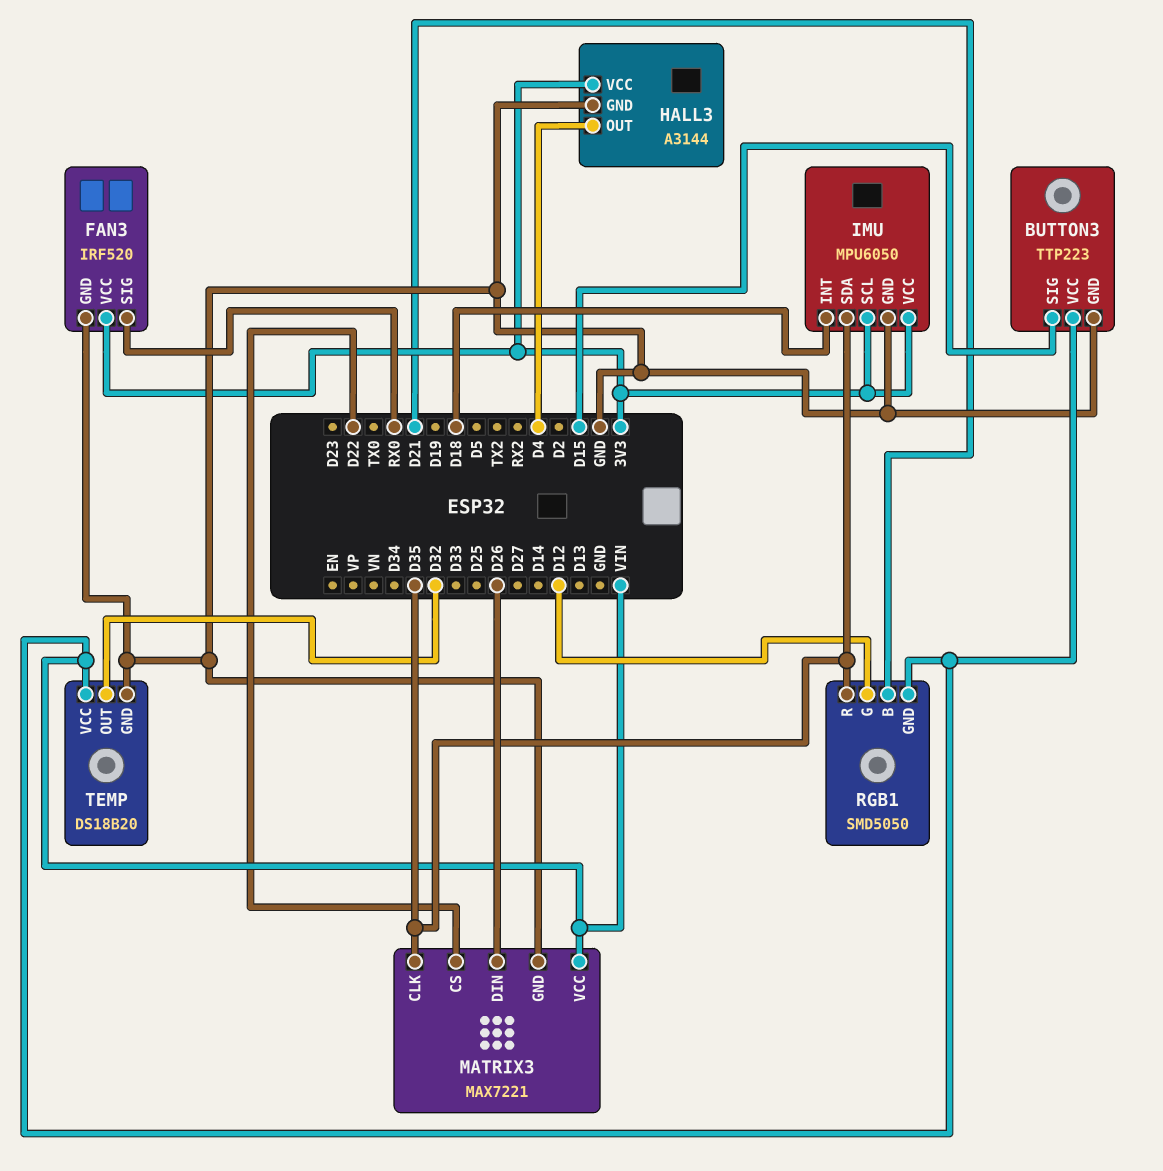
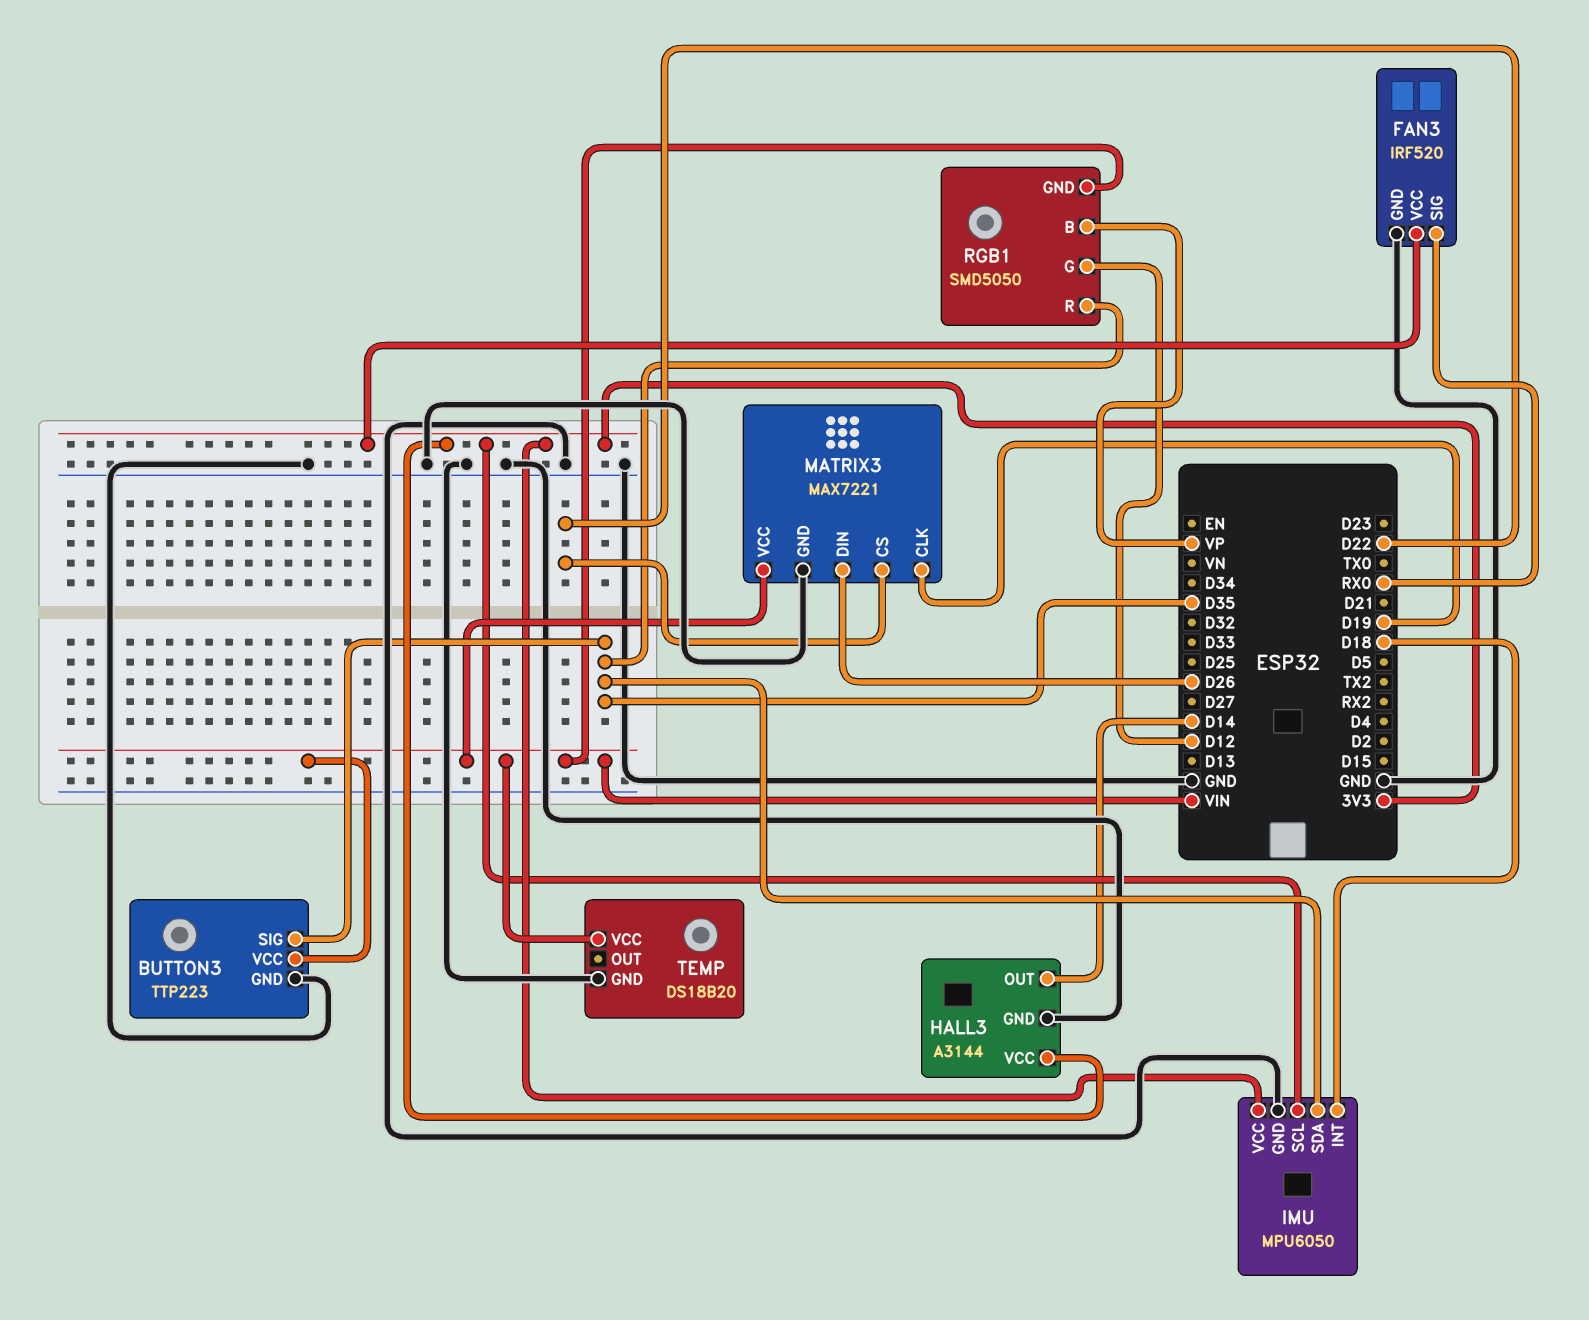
BUTTON3 pin SIG: D15 -> D35
HALL3 pin OUT: D4 -> D14
MATRIX3 pin CLK: D35 -> D19
RGB1 pin B: D21 -> VP
TEMP pin OUT: D32 -> none

